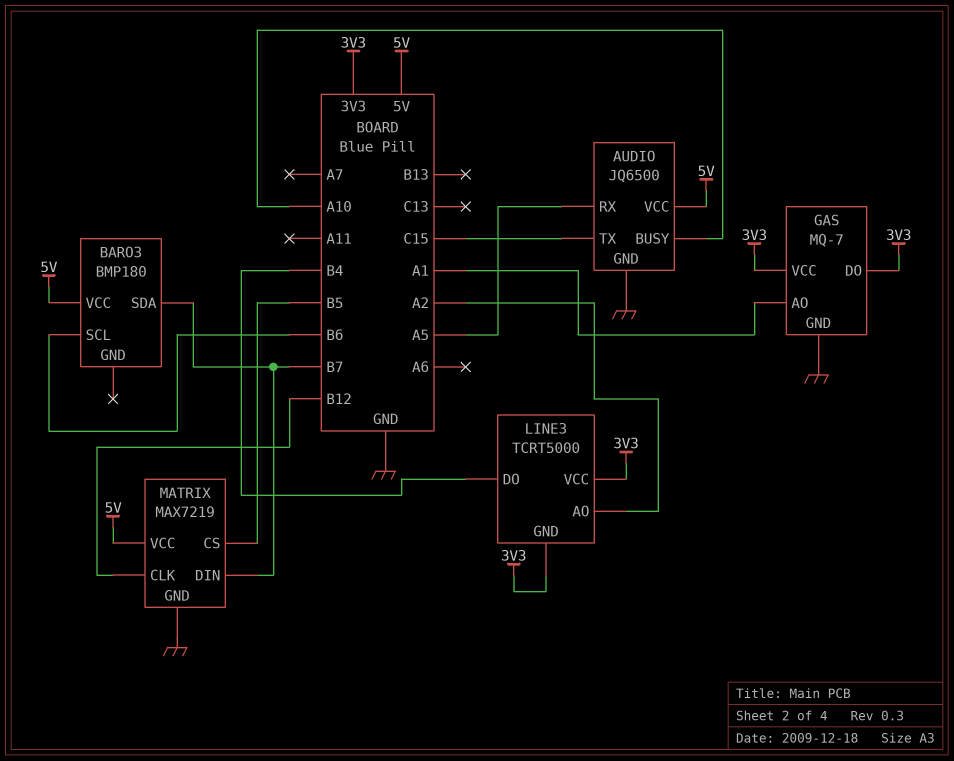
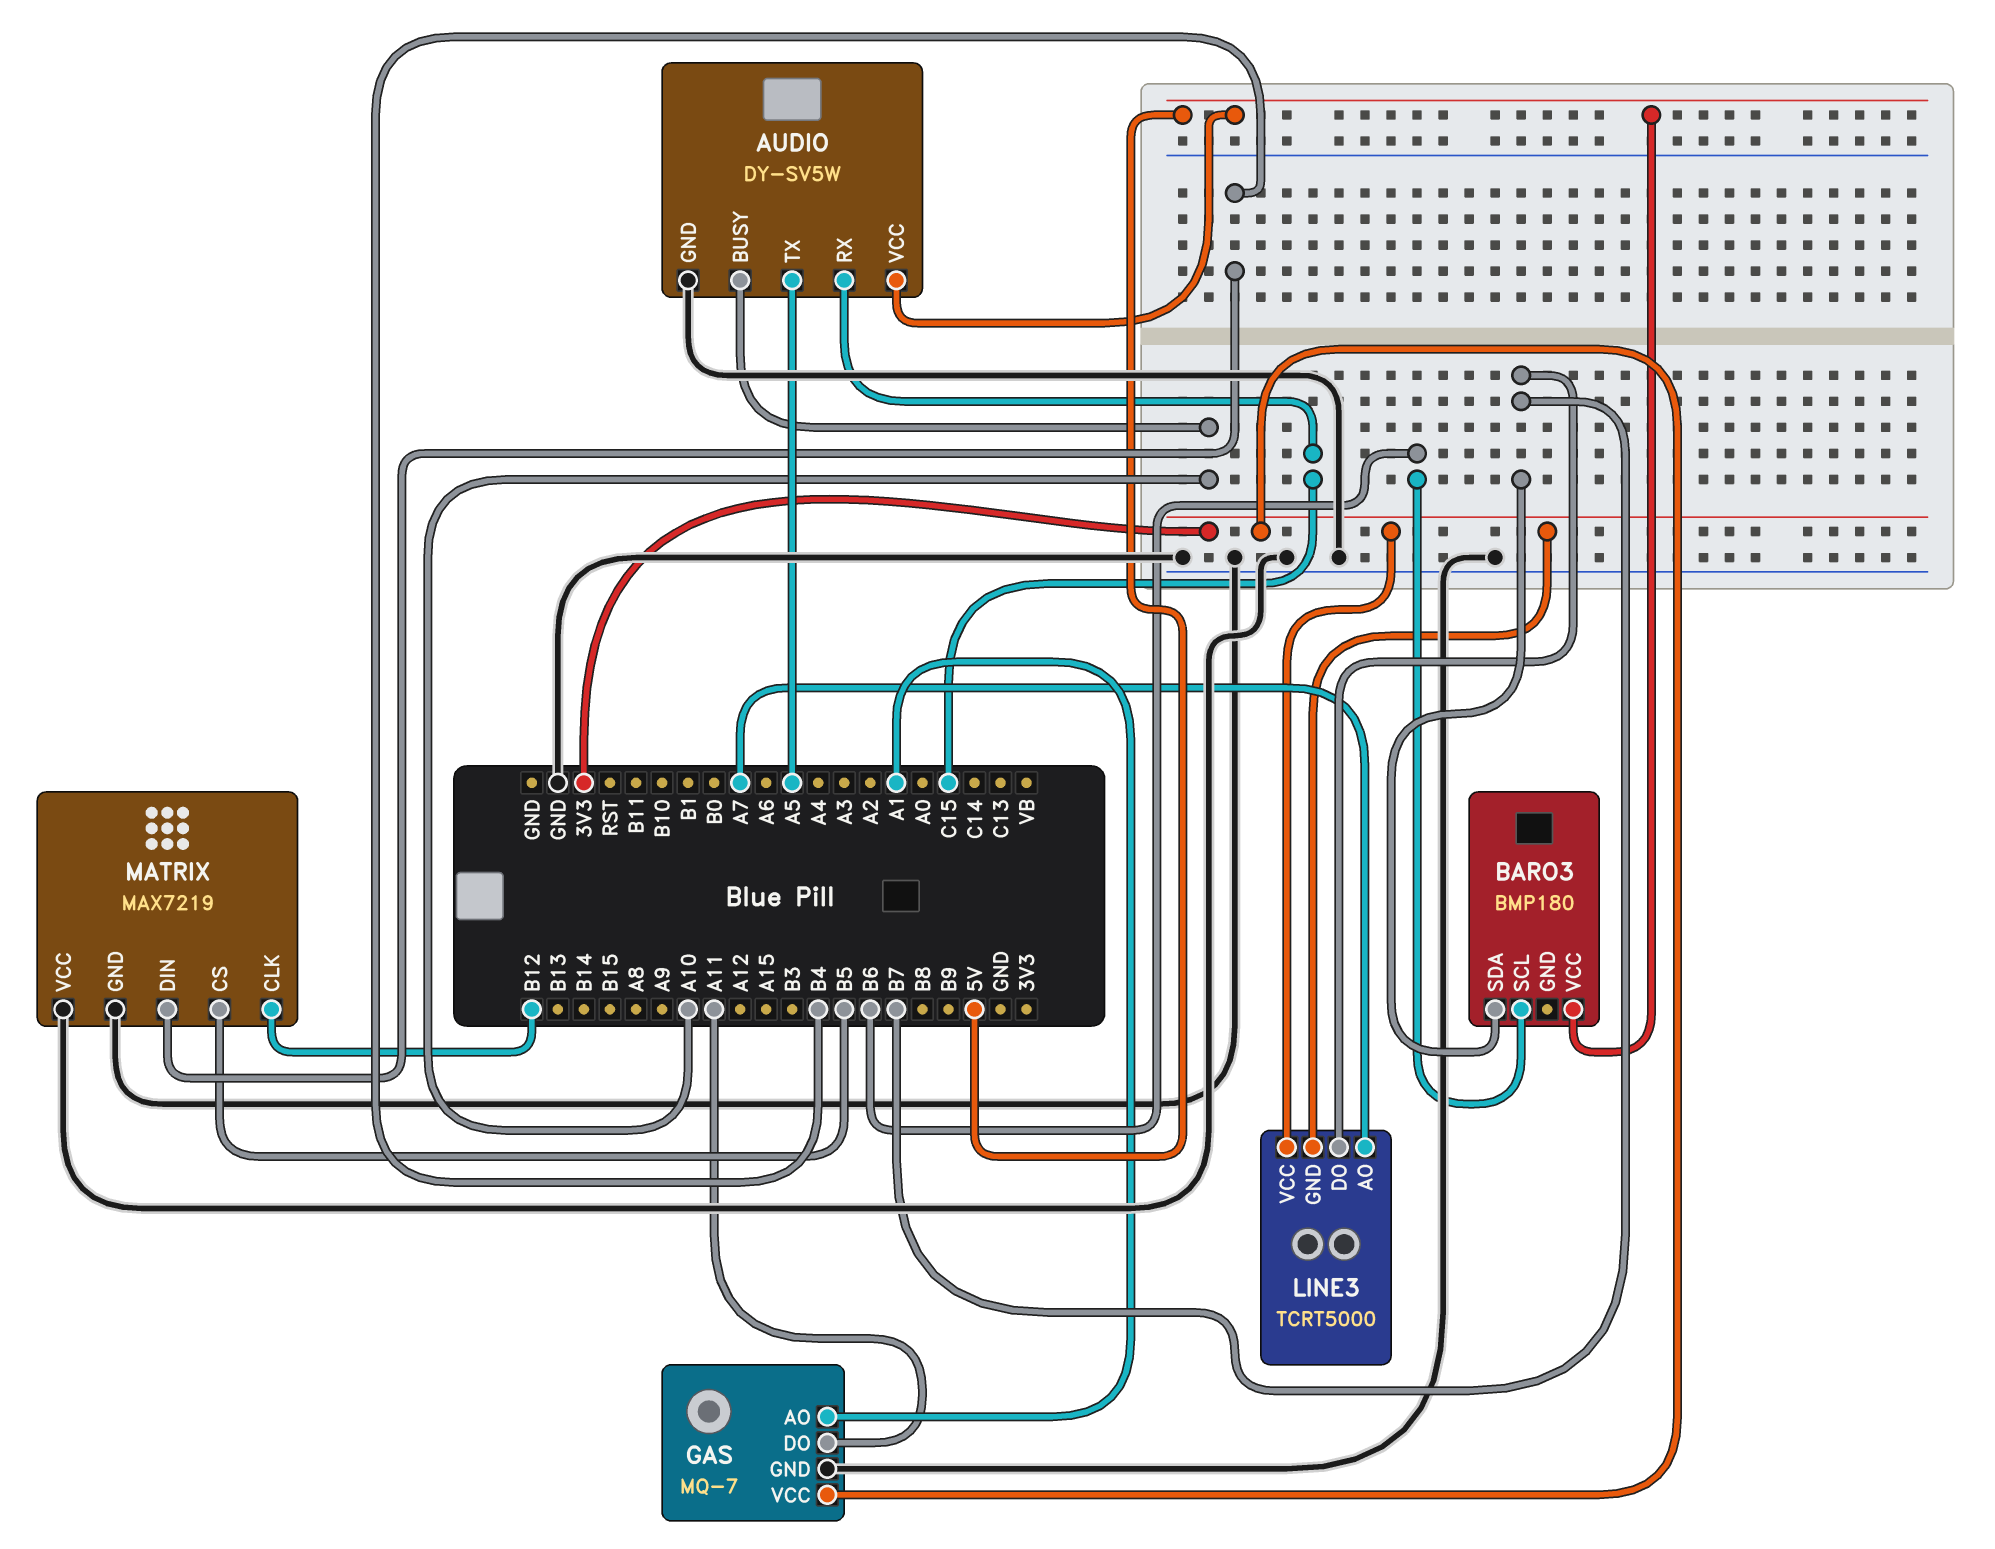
AUDIO: JQ6500 -> DY-SV5W
AUDIO pin RX: A5 -> C15
AUDIO pin TX: C15 -> A5
GAS pin DO: 3V3 -> A11
LINE3 pin AO: A2 -> A7
LINE3 pin DO: B4 -> B7
MATRIX pin DIN: B7 -> B4
MATRIX pin VCC: 5V -> GND

